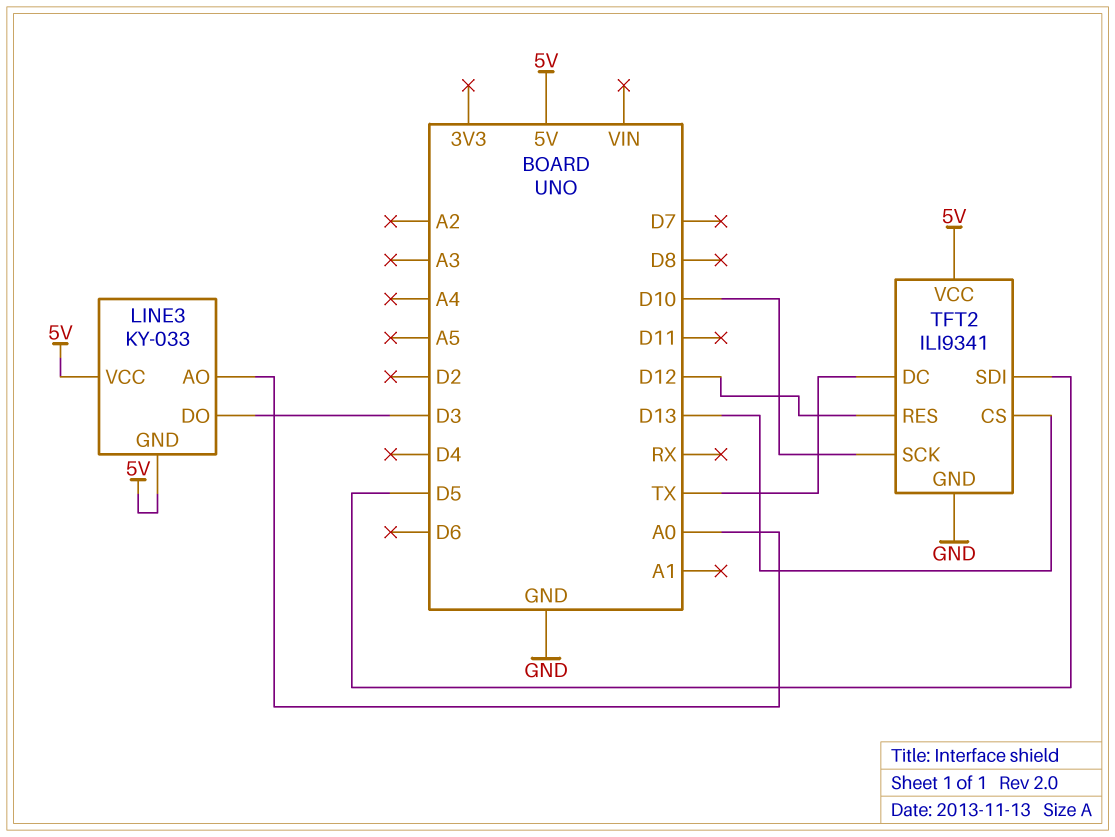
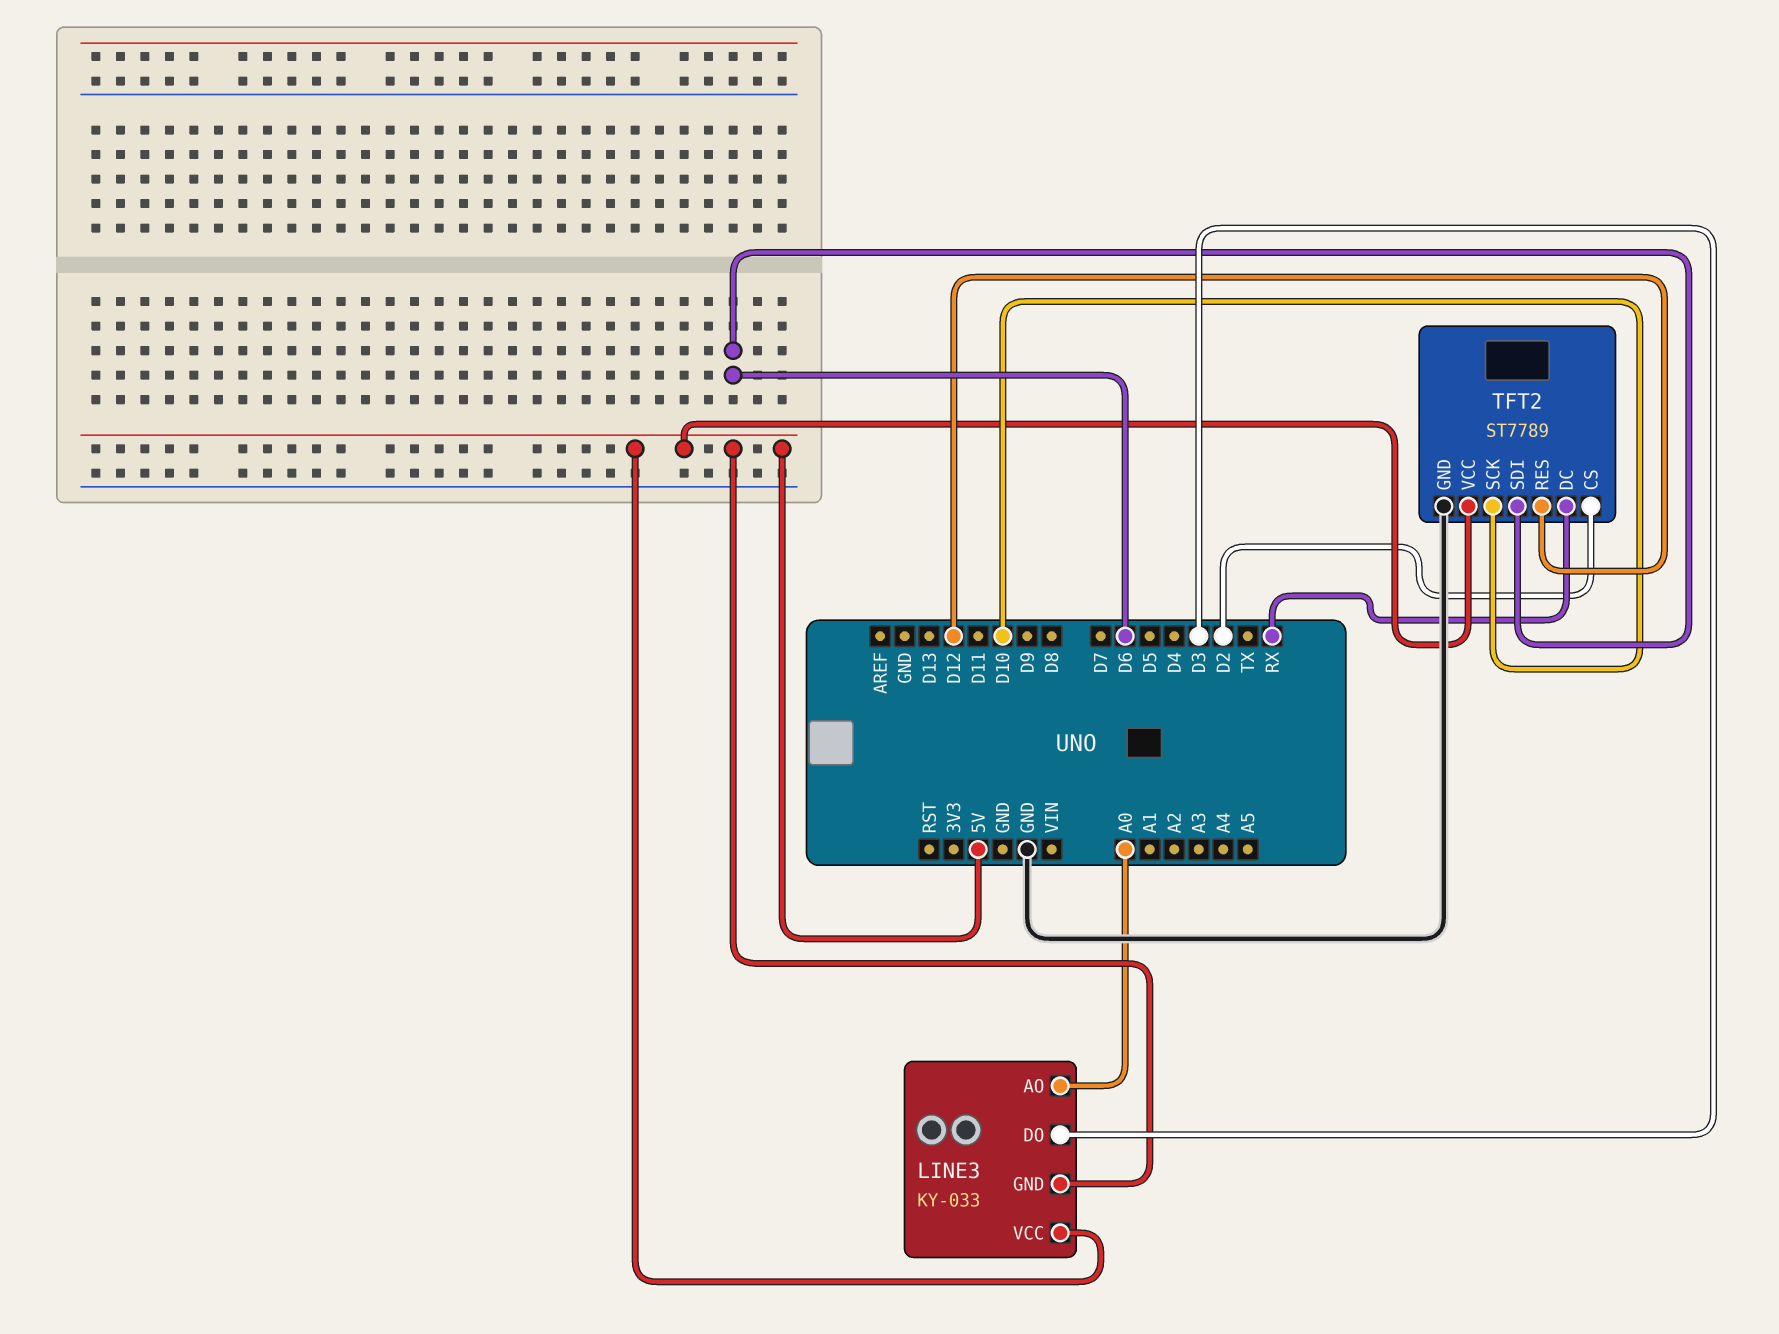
TFT2: ILI9341 -> ST7789
TFT2 pin CS: D13 -> D2
TFT2 pin DC: TX -> RX
TFT2 pin SDI: D5 -> D6

